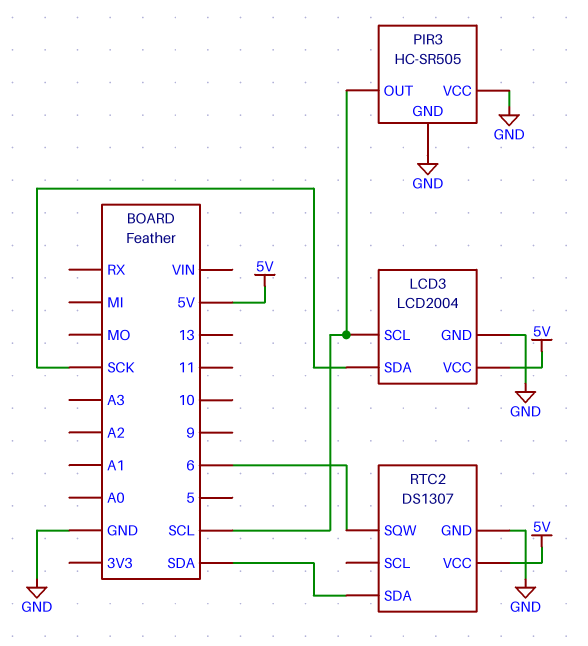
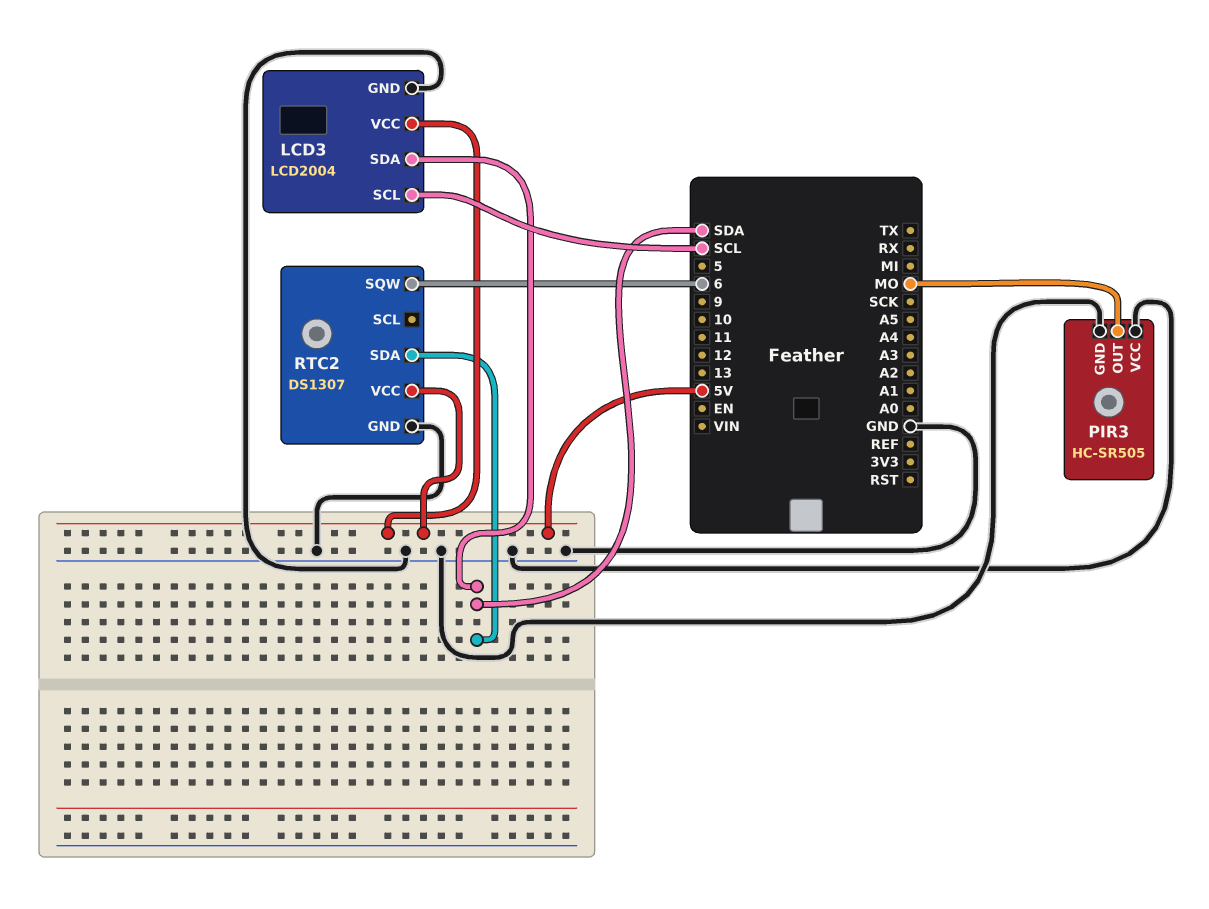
LCD3 pin SDA: SCK -> SDA
PIR3 pin OUT: SCL -> MO

